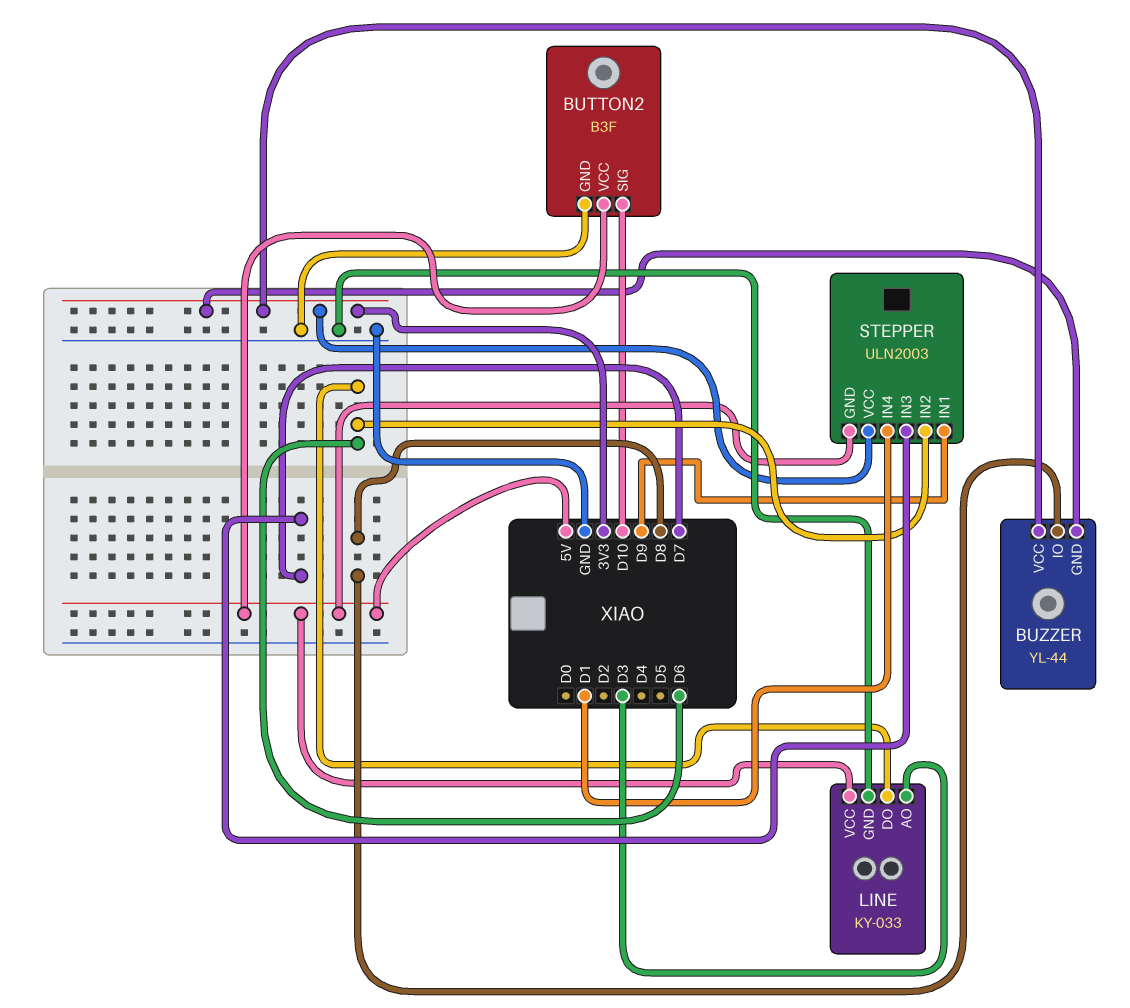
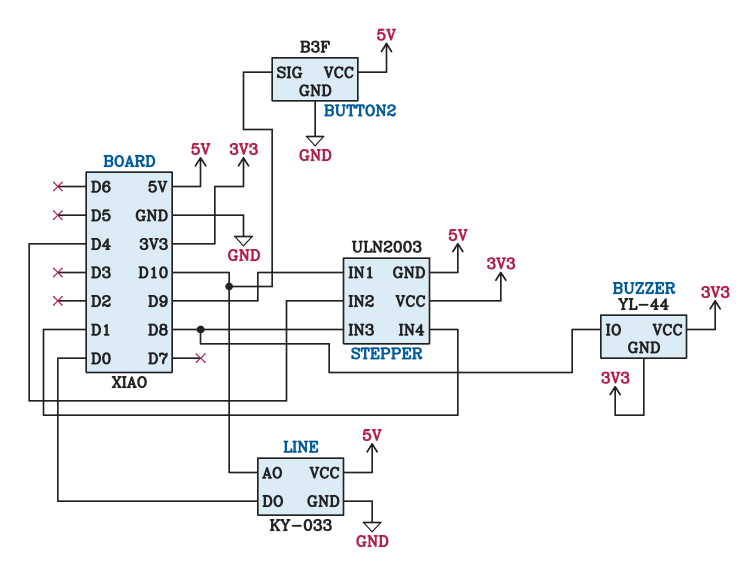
LINE pin AO: D3 -> D10
LINE pin DO: D6 -> D0
STEPPER pin IN2: D6 -> D4
STEPPER pin IN3: D7 -> D8

